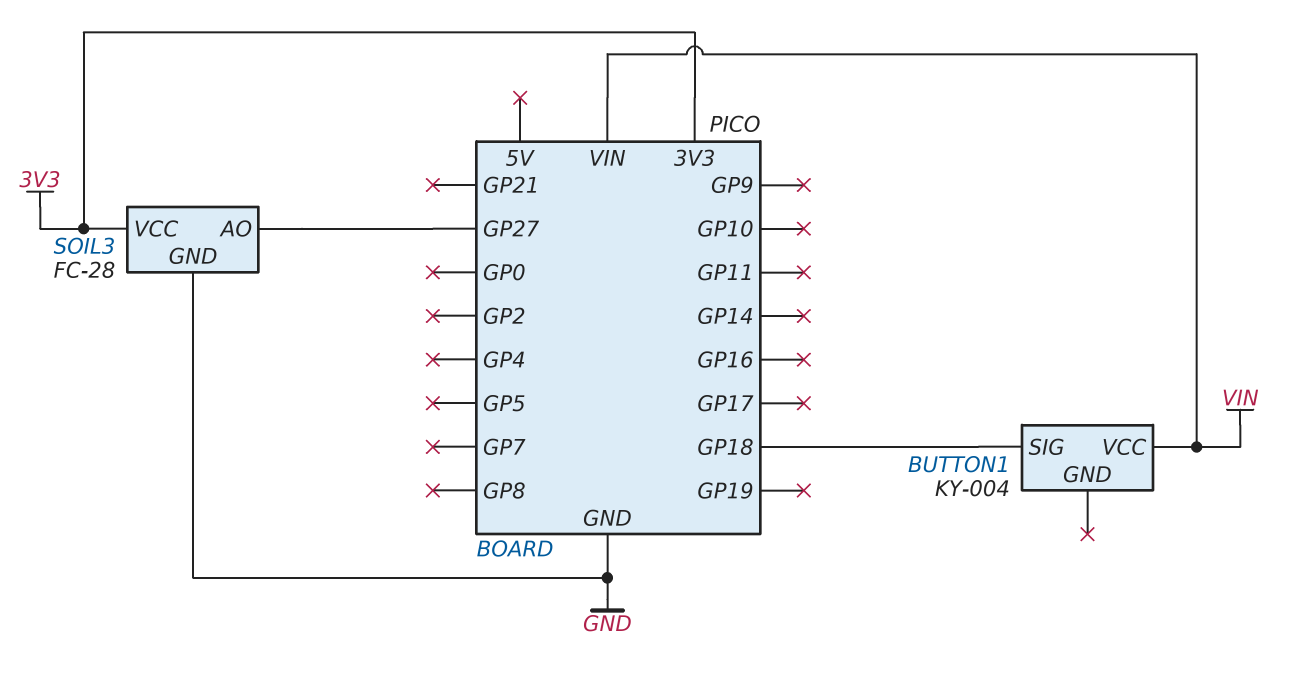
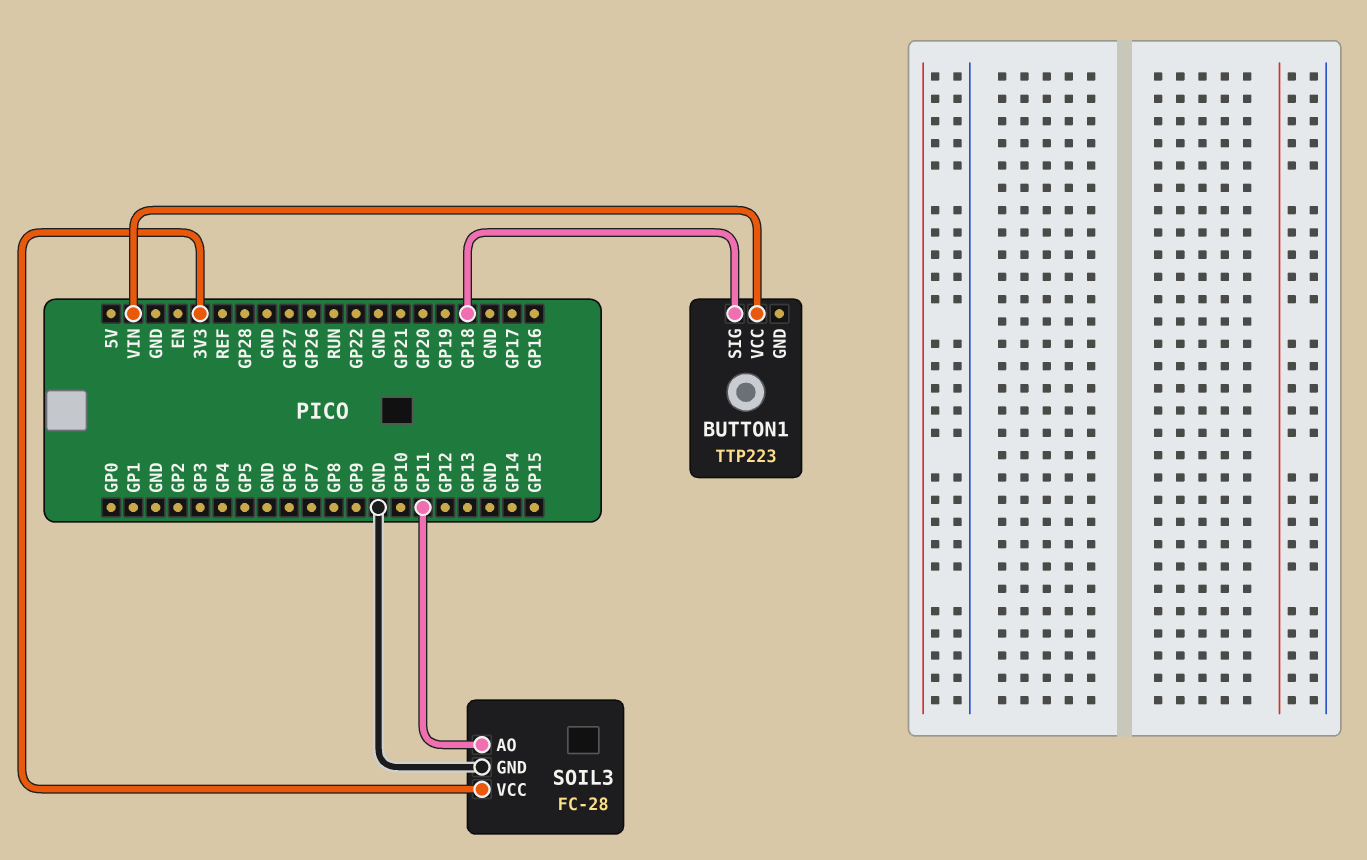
BUTTON1: KY-004 -> TTP223
SOIL3 pin AO: GP27 -> GP11

